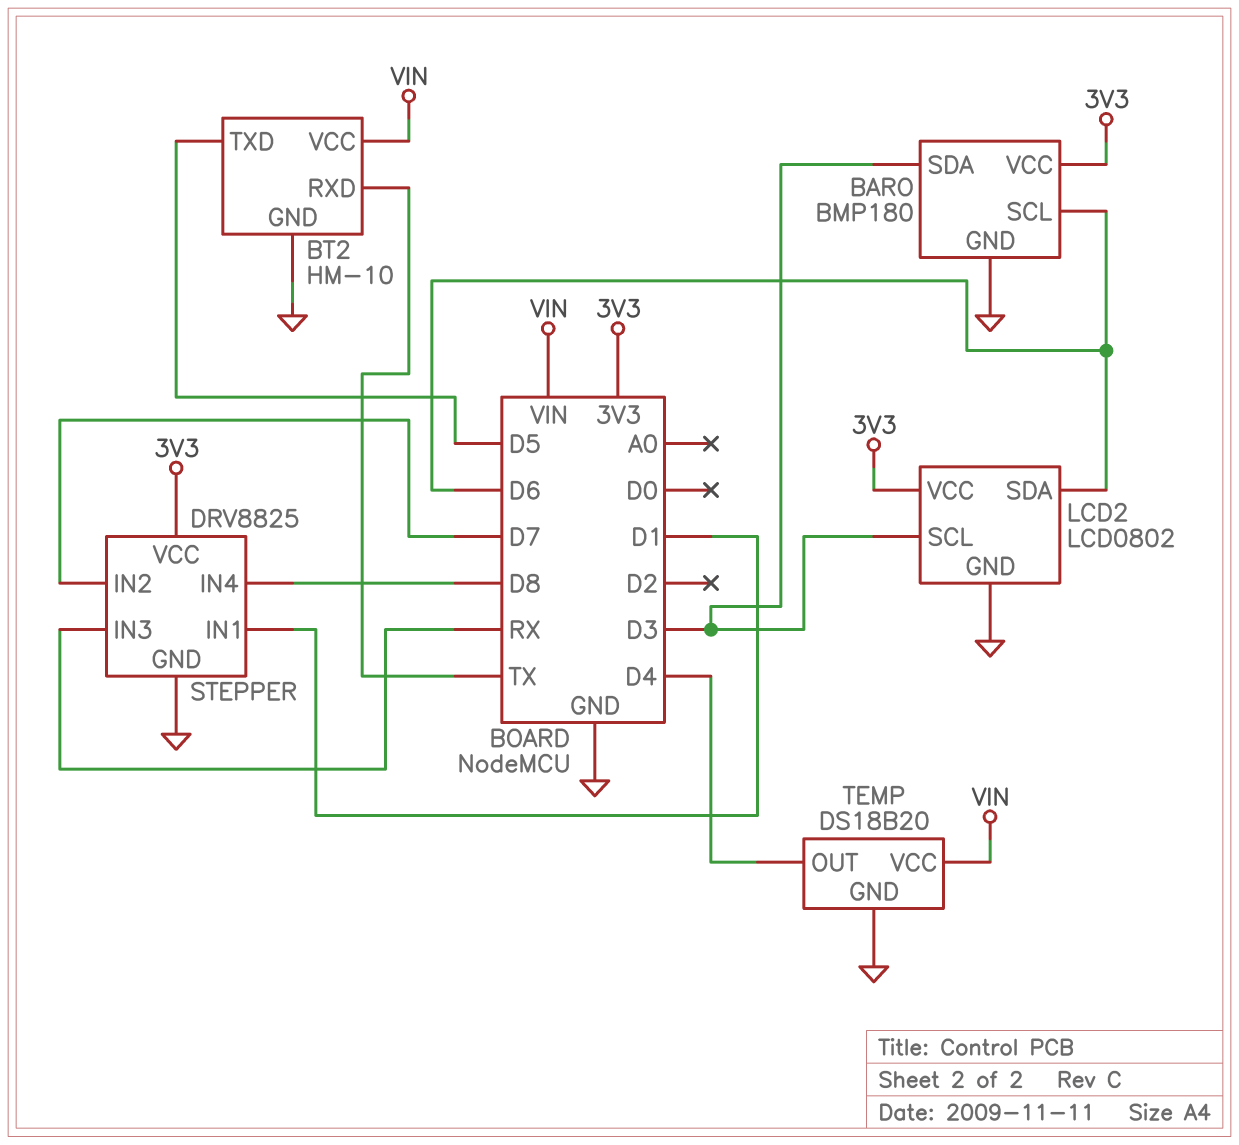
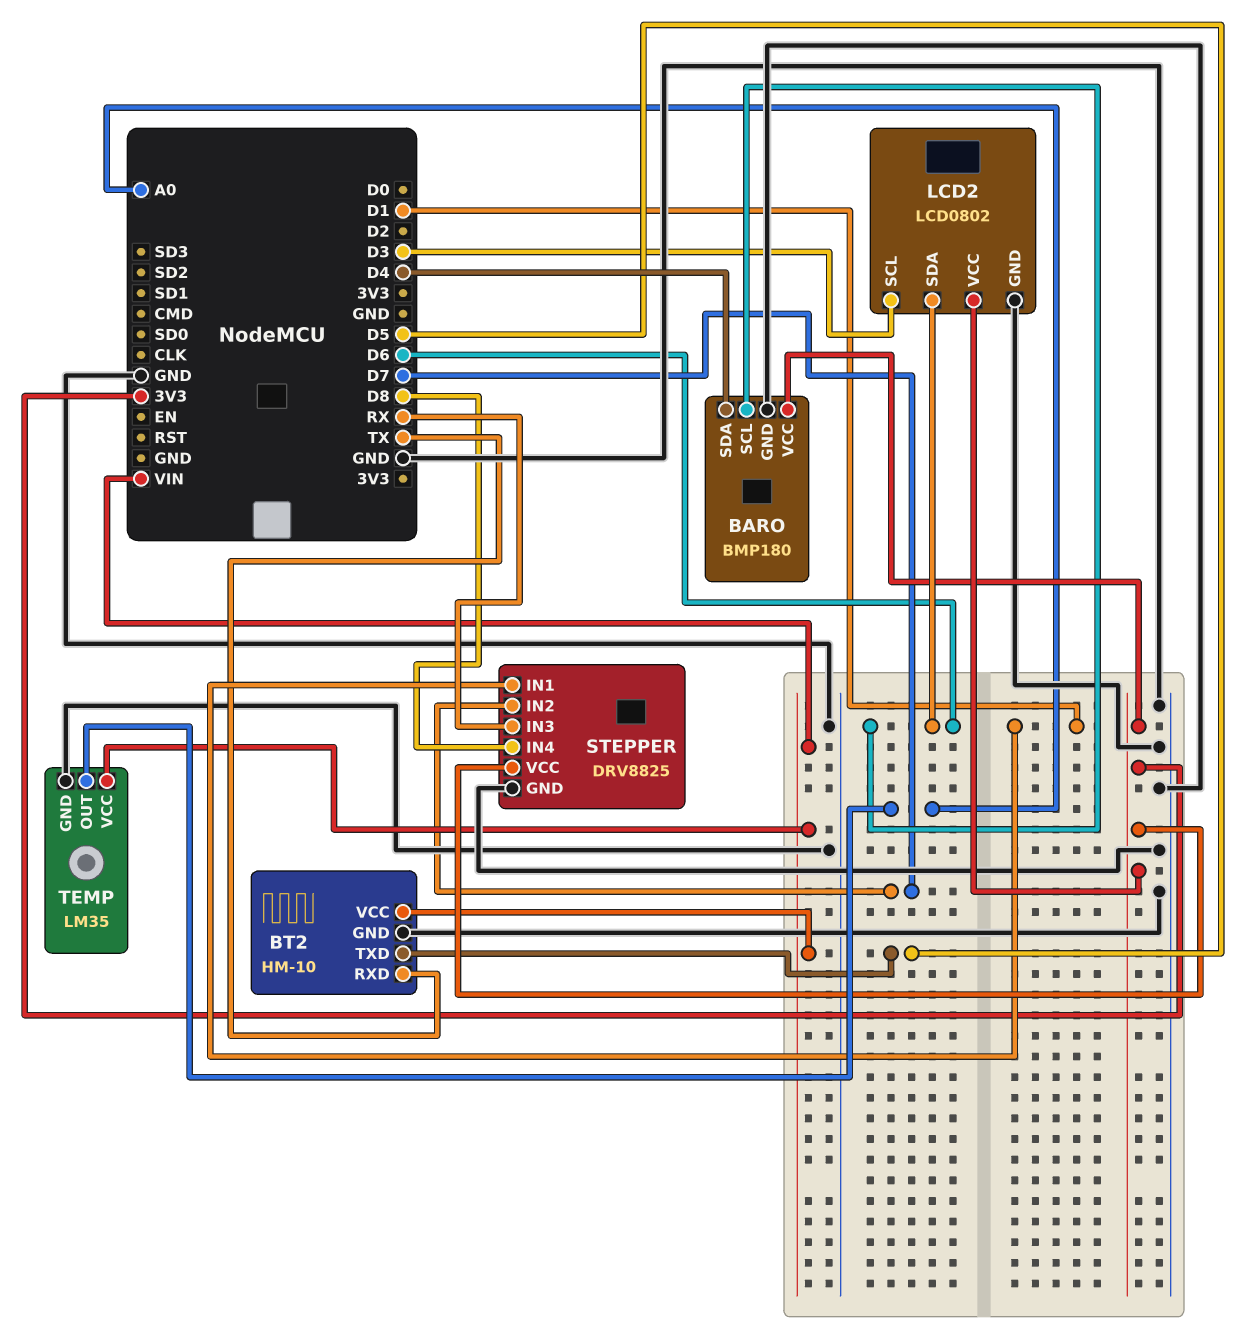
BARO pin SDA: D3 -> D4
TEMP: DS18B20 -> LM35
TEMP pin OUT: D4 -> A0

